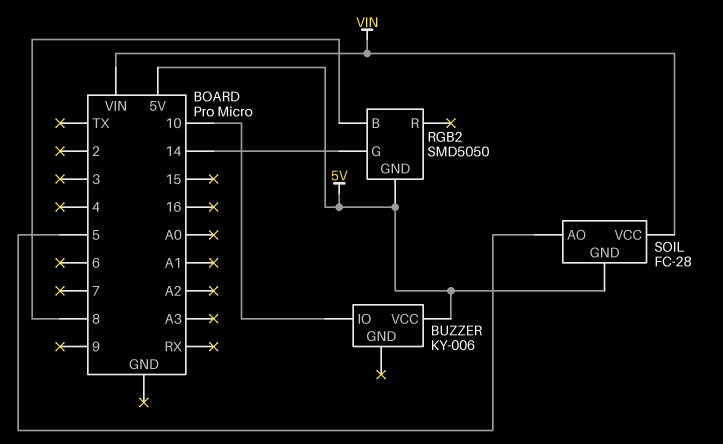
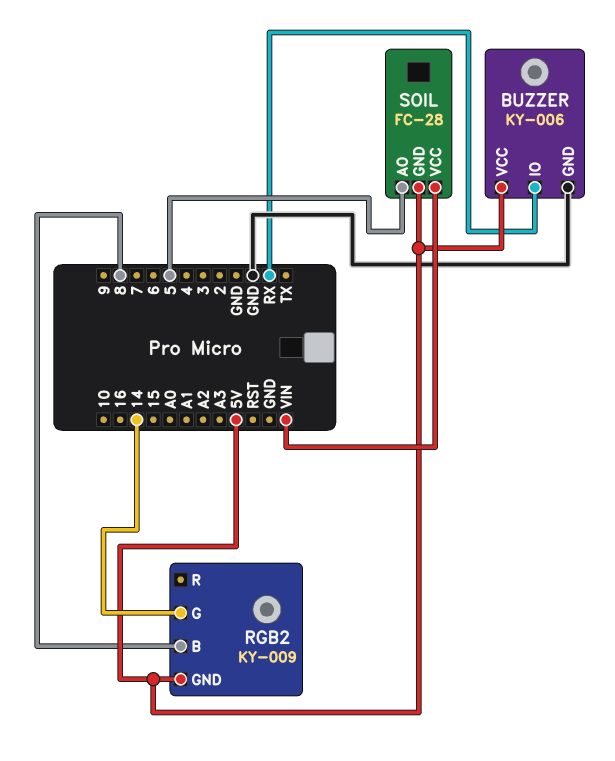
BUZZER pin GND: none -> GND
BUZZER pin IO: 10 -> RX
RGB2: SMD5050 -> KY-009

